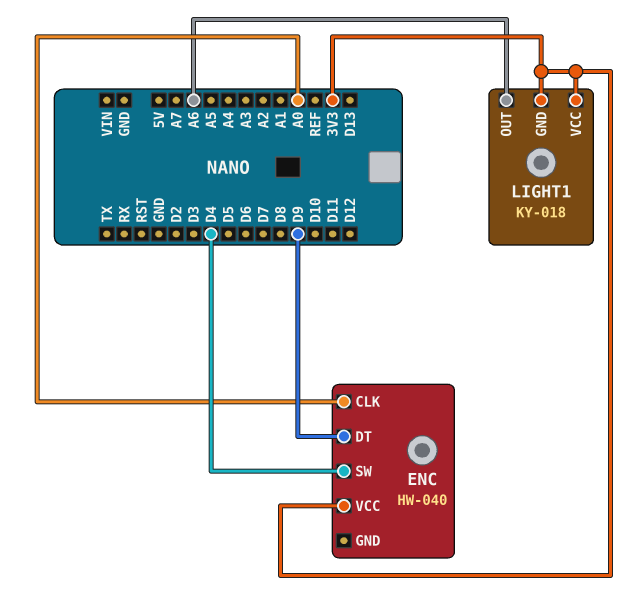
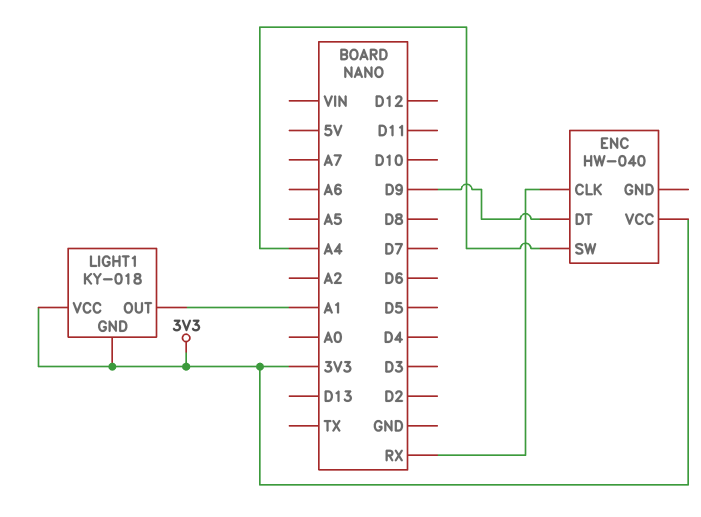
ENC pin CLK: A0 -> RX
ENC pin SW: D4 -> A4
LIGHT1 pin OUT: A6 -> A1

